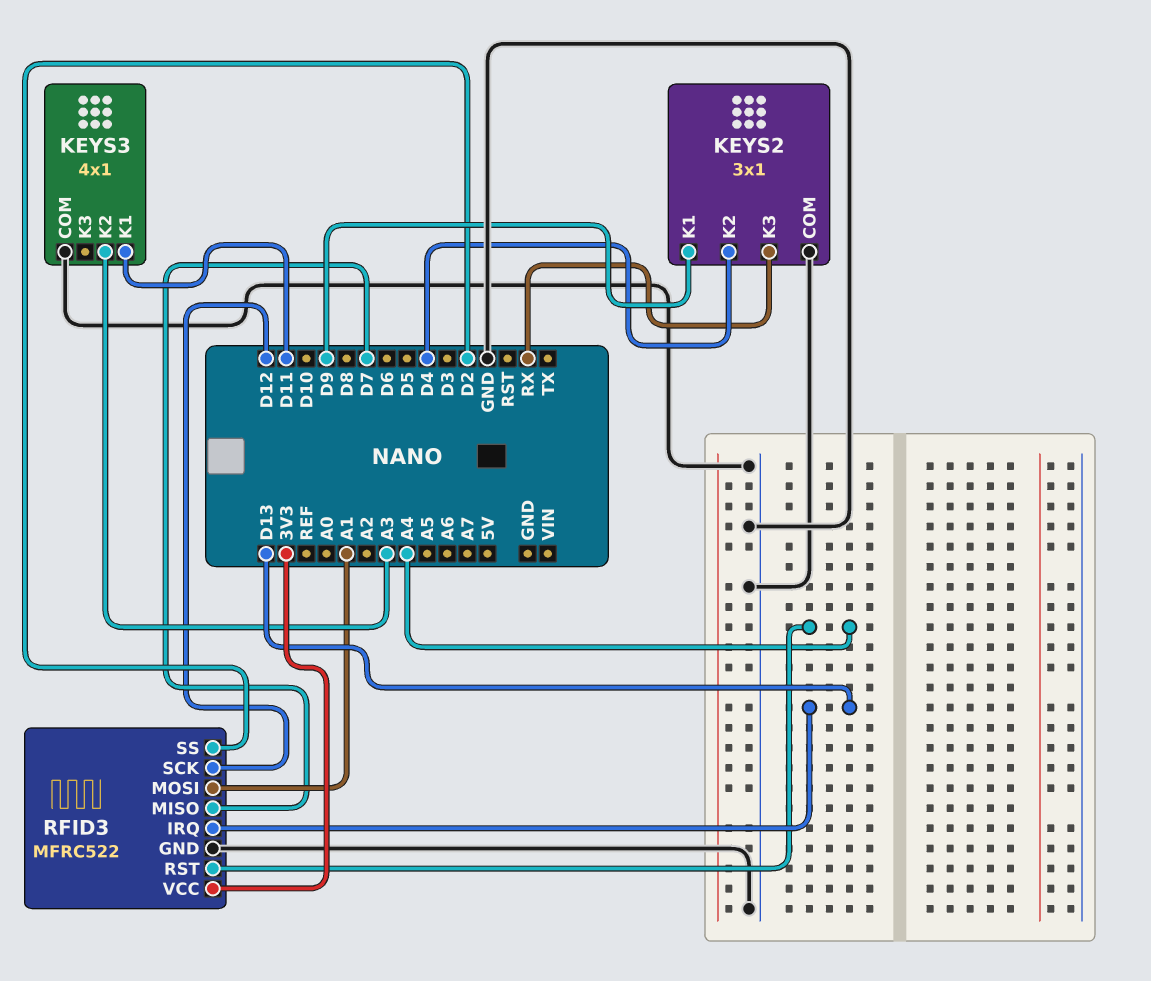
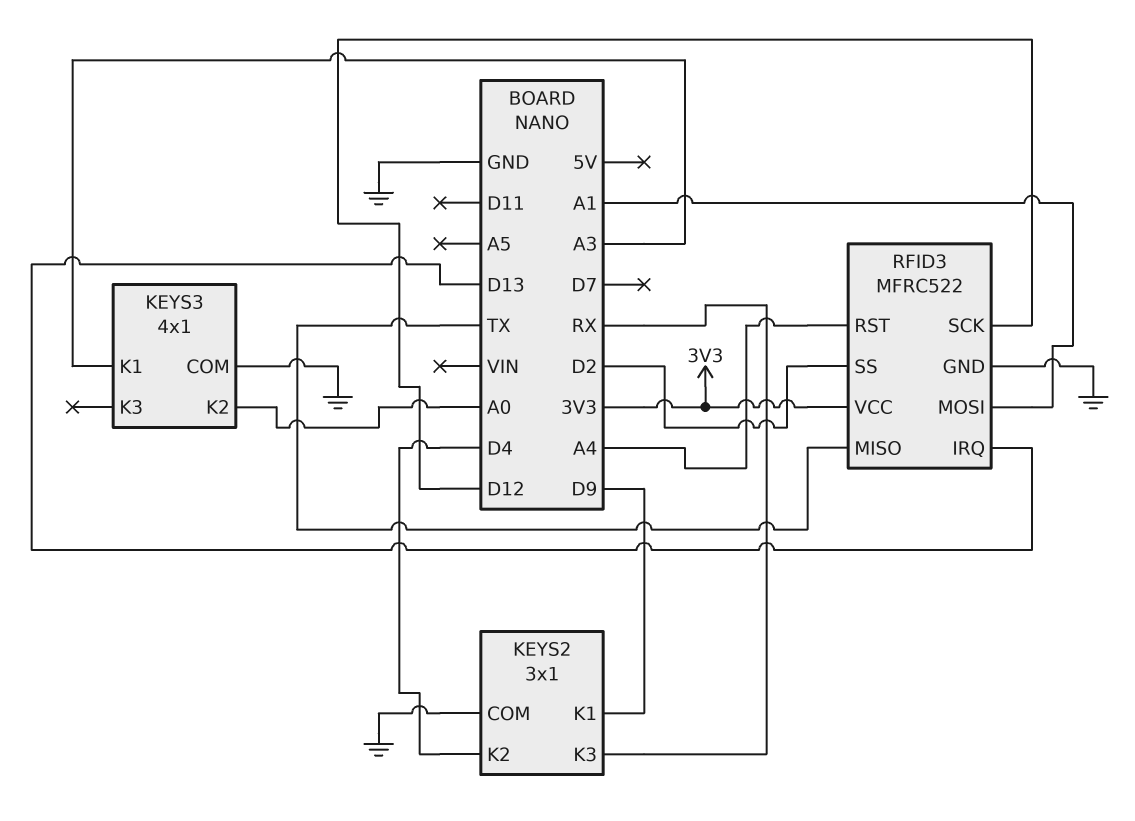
KEYS3 pin K1: D11 -> A3
KEYS3 pin K2: A3 -> A0
RFID3 pin MISO: D7 -> TX

